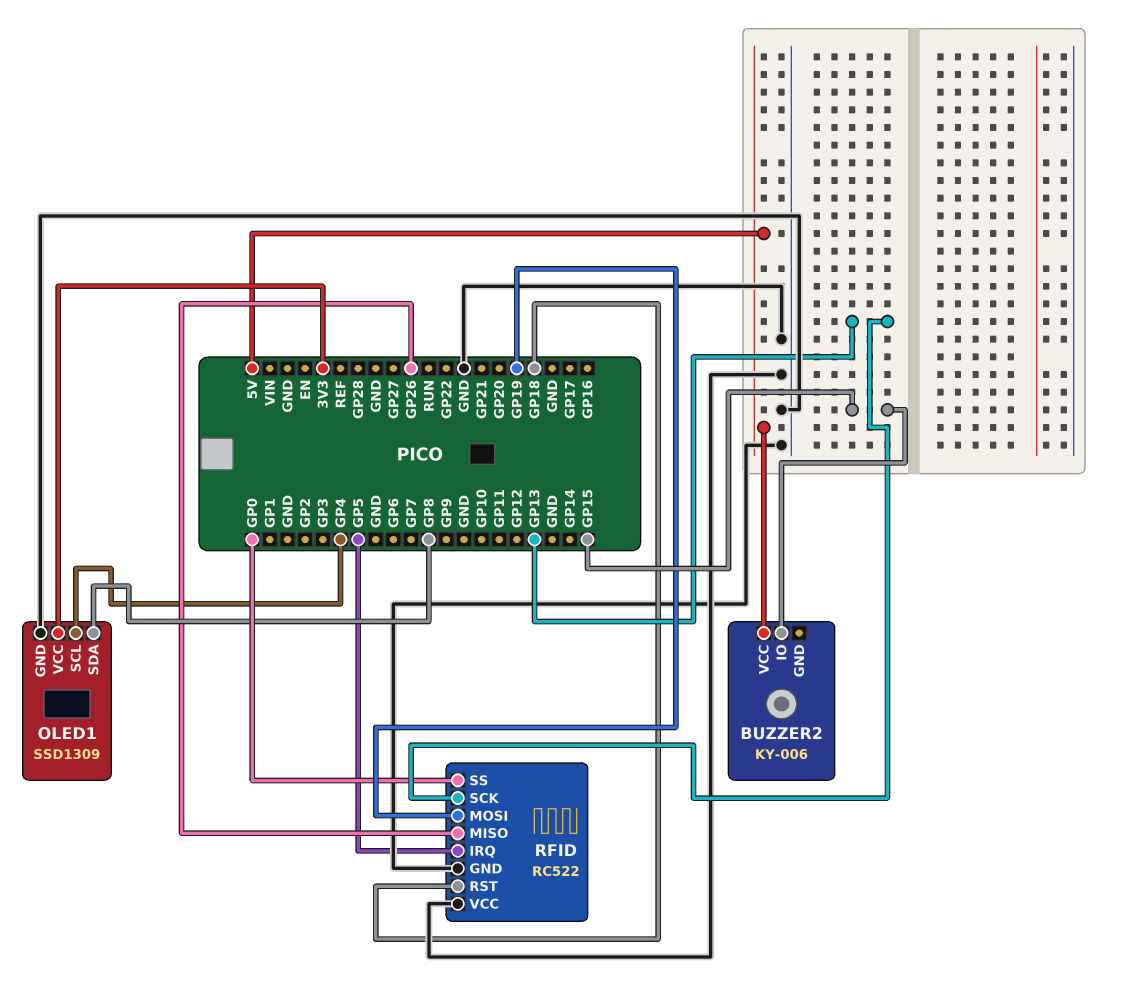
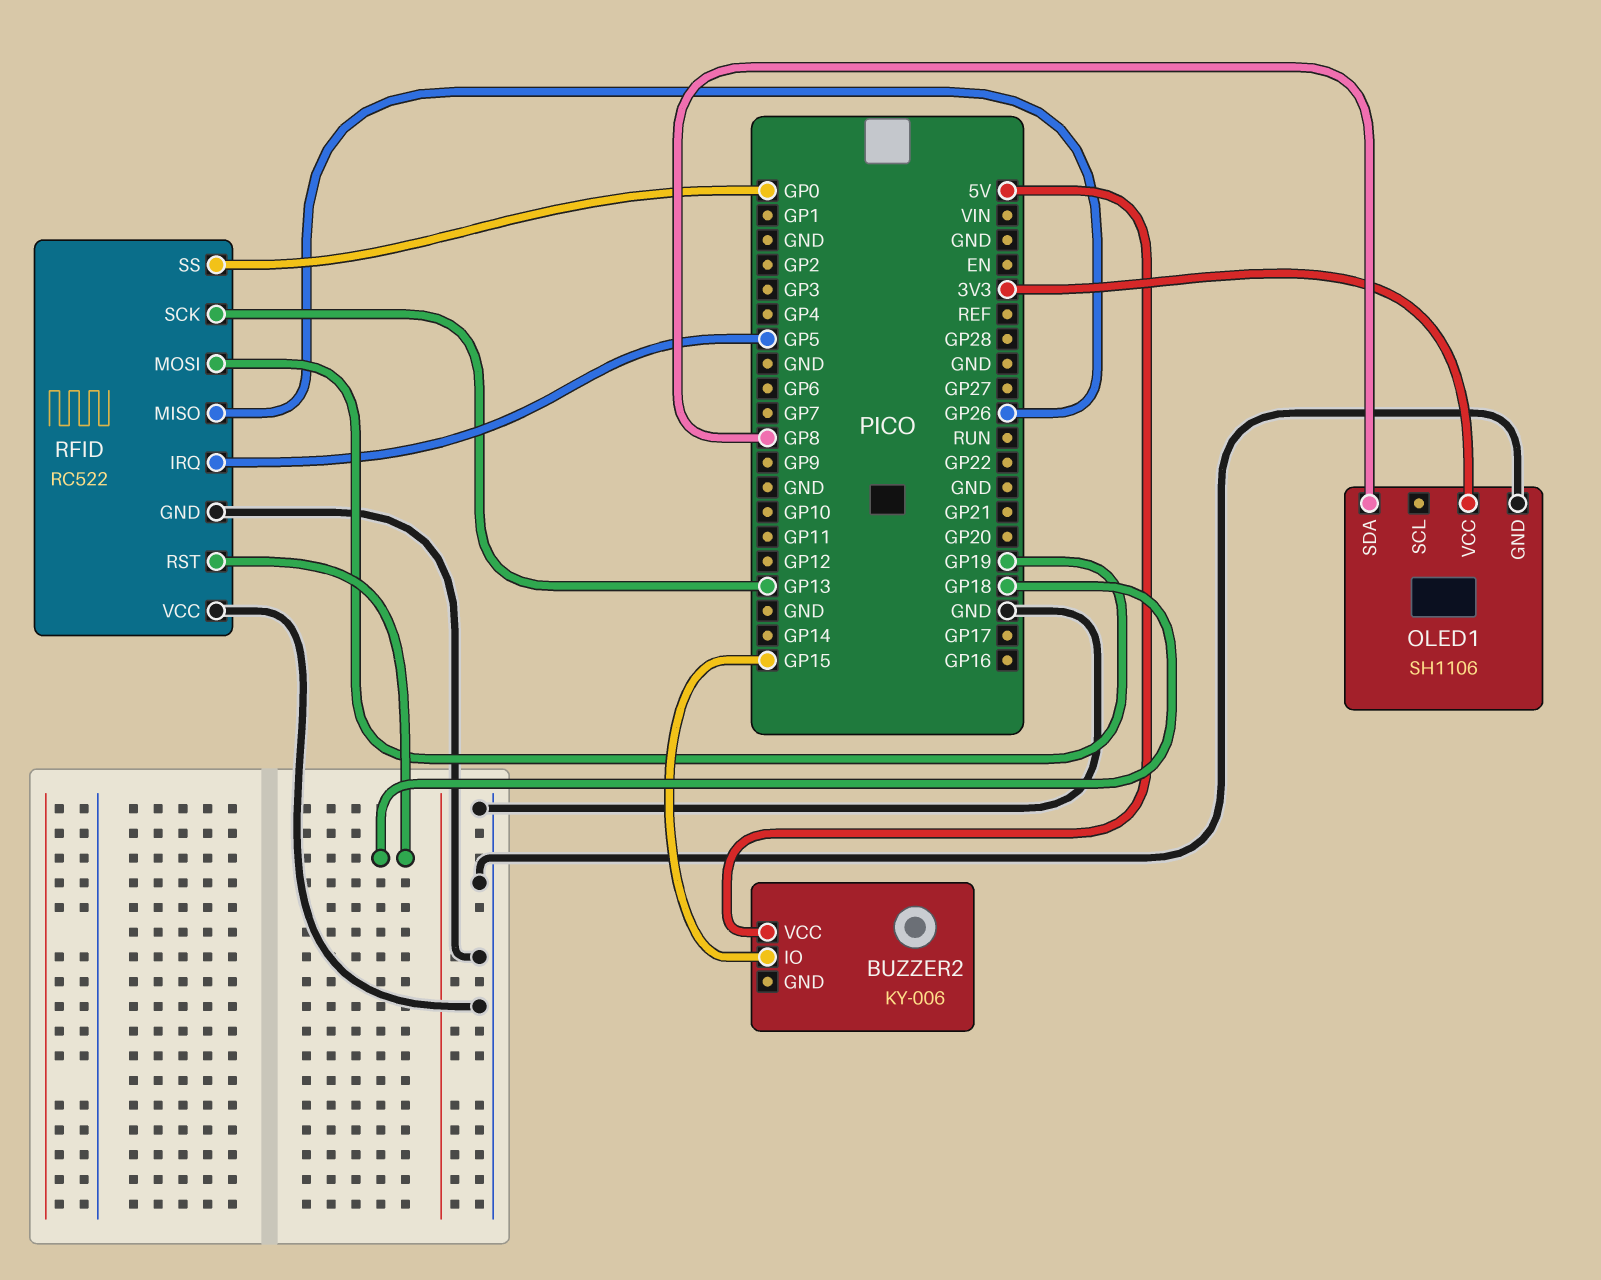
OLED1: SSD1309 -> SH1106
OLED1 pin SCL: GP4 -> none

